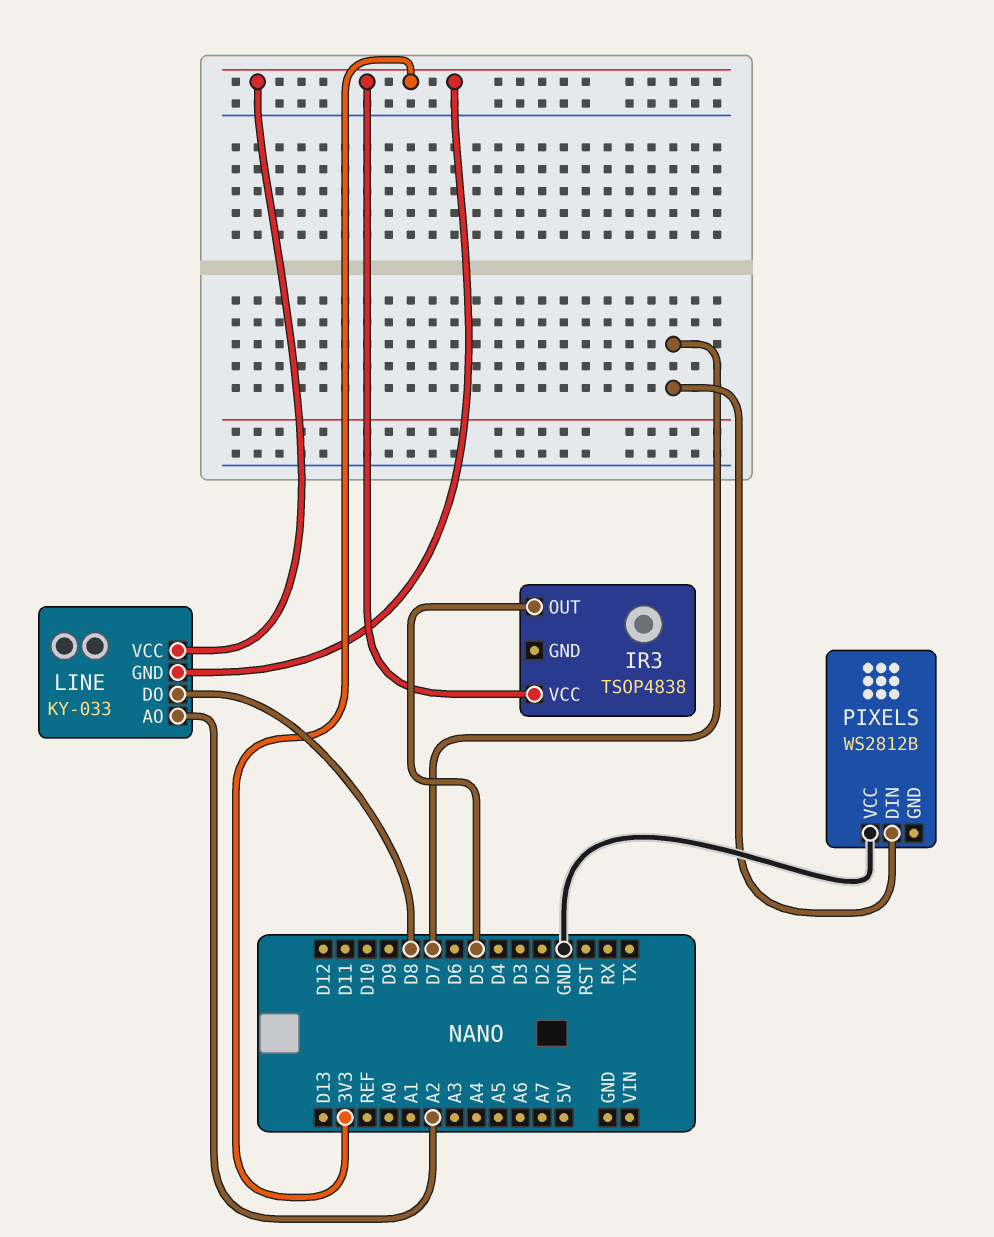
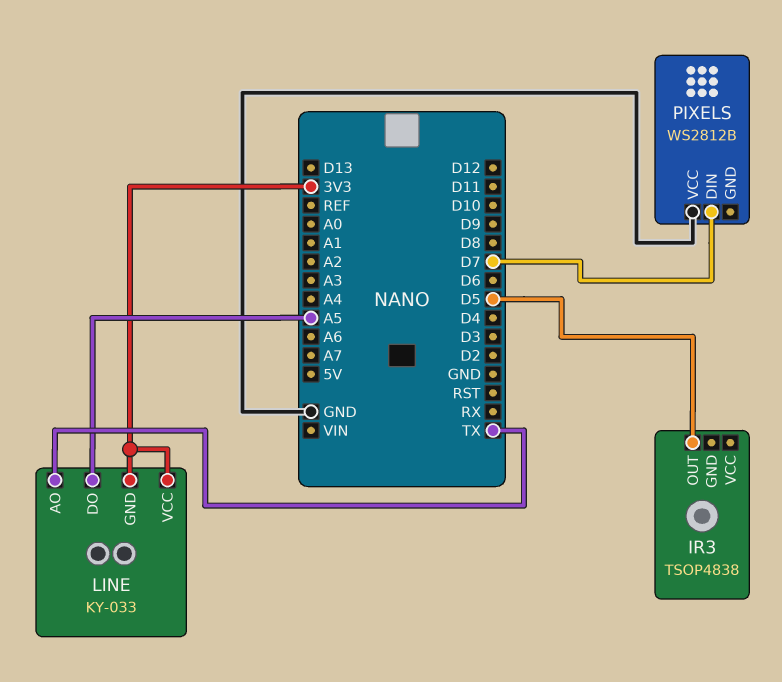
IR3 pin VCC: 3V3 -> none
LINE pin AO: A2 -> TX
LINE pin DO: D8 -> A5

